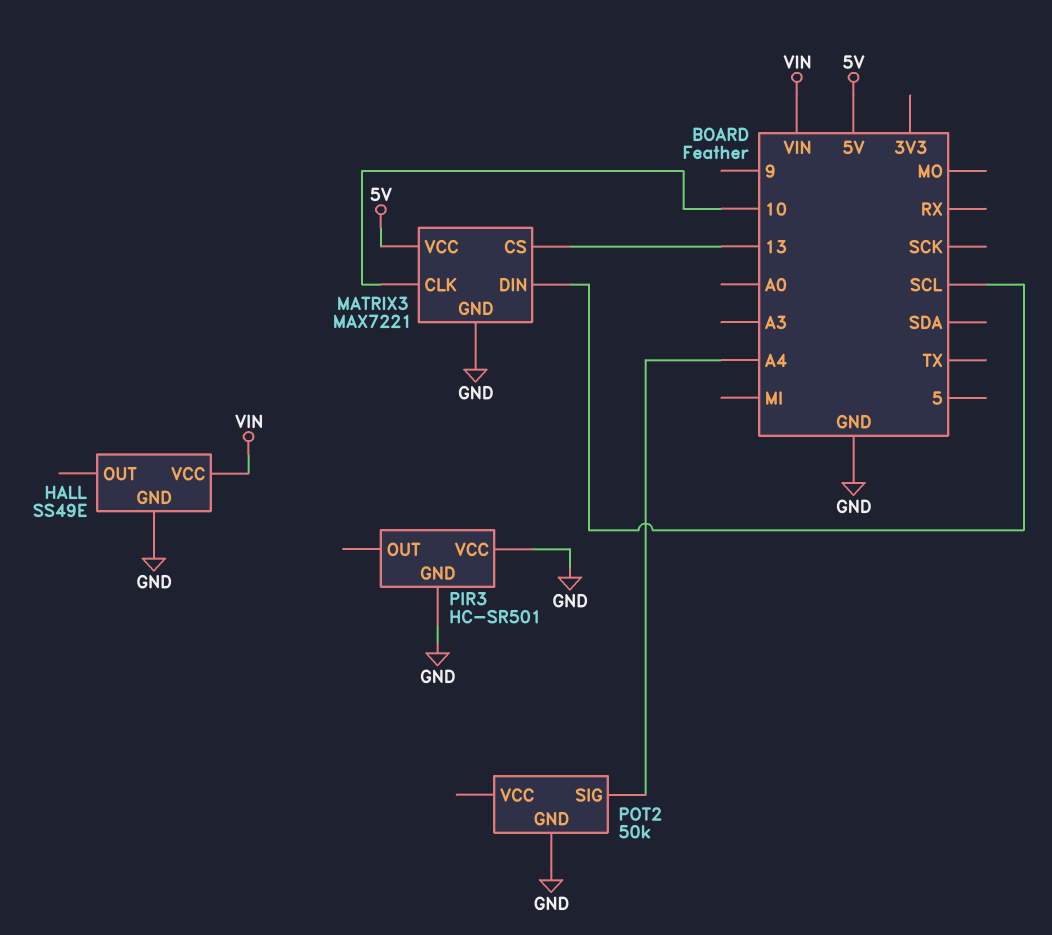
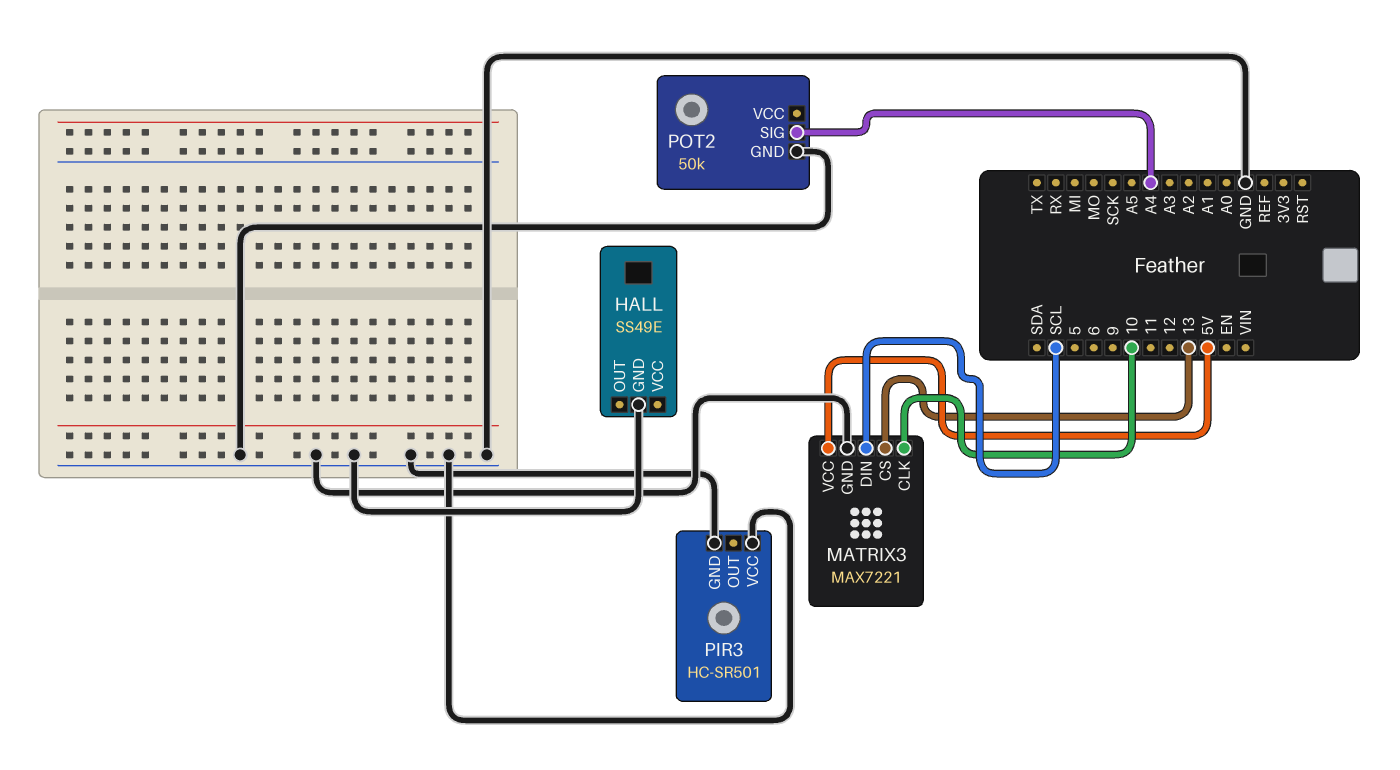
HALL pin VCC: VIN -> none

